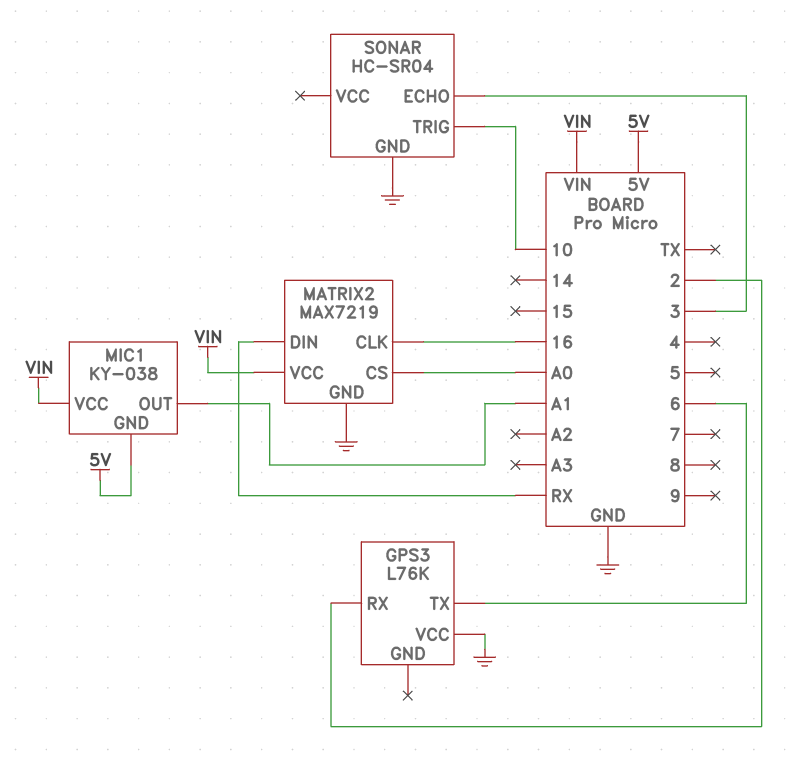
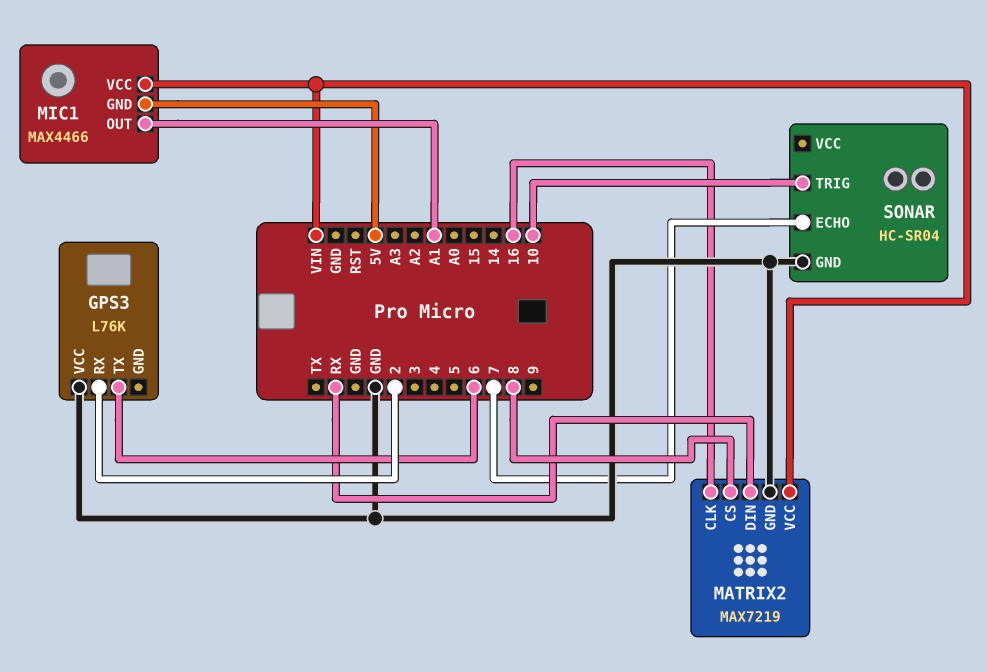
MATRIX2 pin CS: A0 -> 8
MIC1: KY-038 -> MAX4466
SONAR pin ECHO: 3 -> 7

